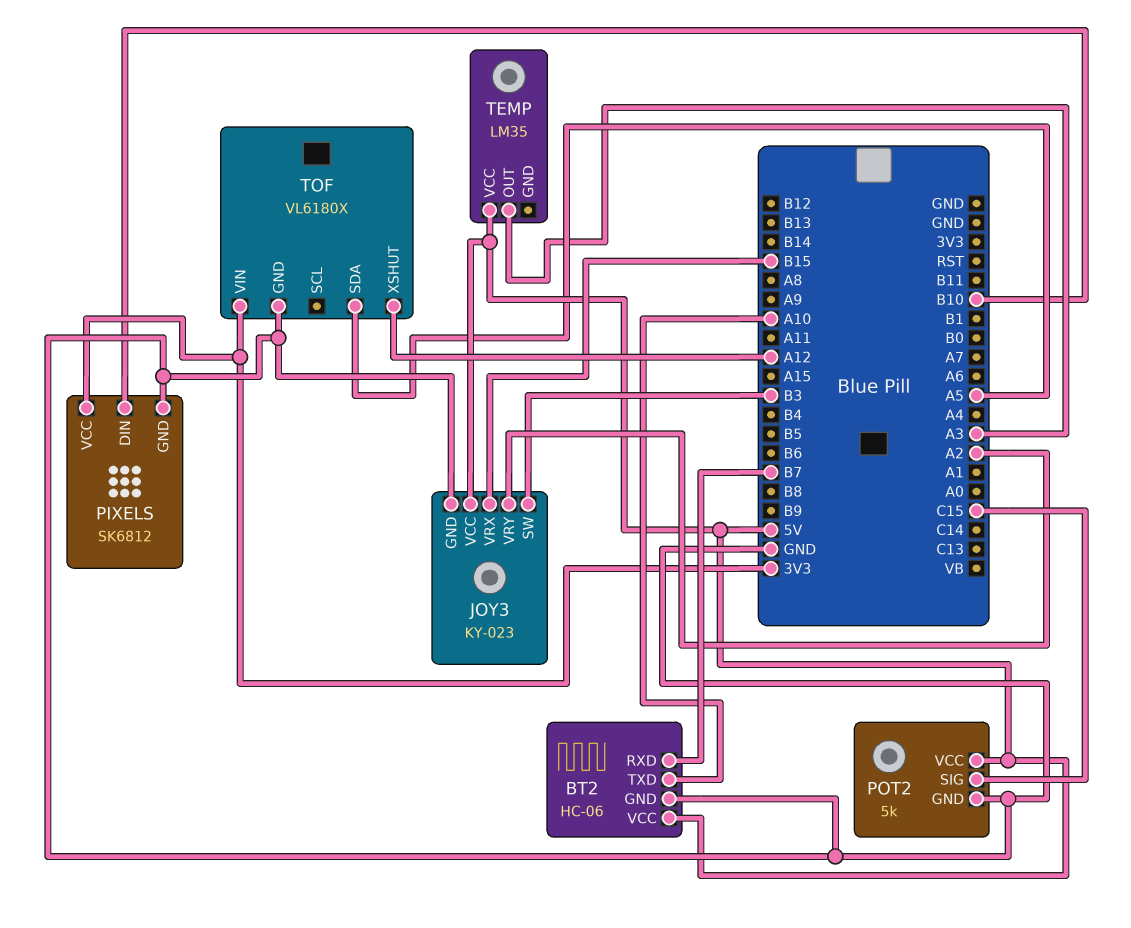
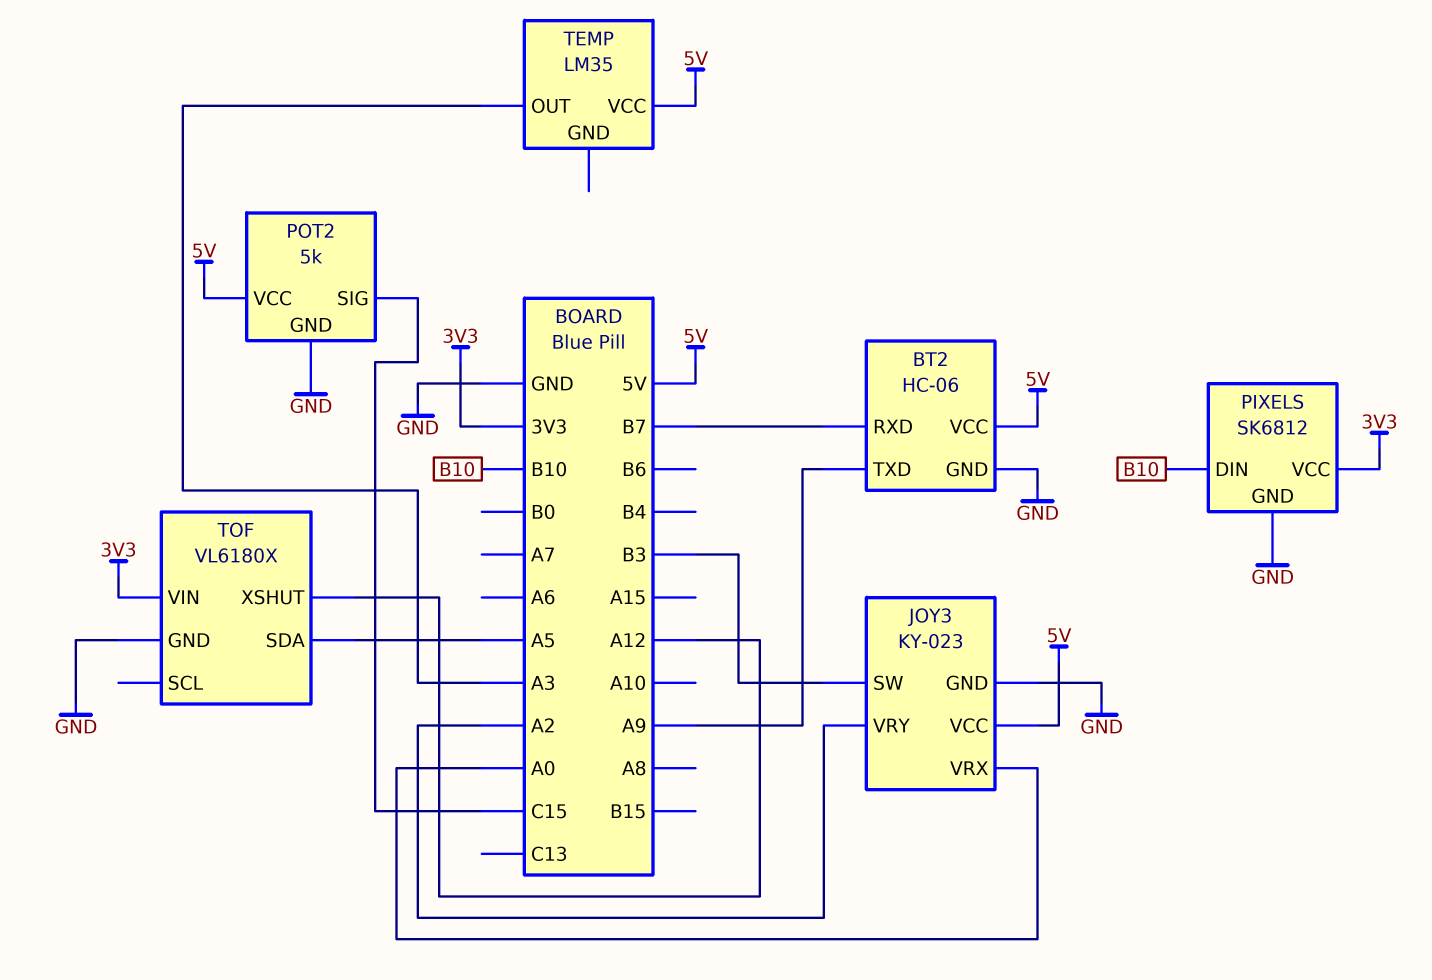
BT2 pin TXD: A10 -> A9
JOY3 pin VRX: B15 -> A0

